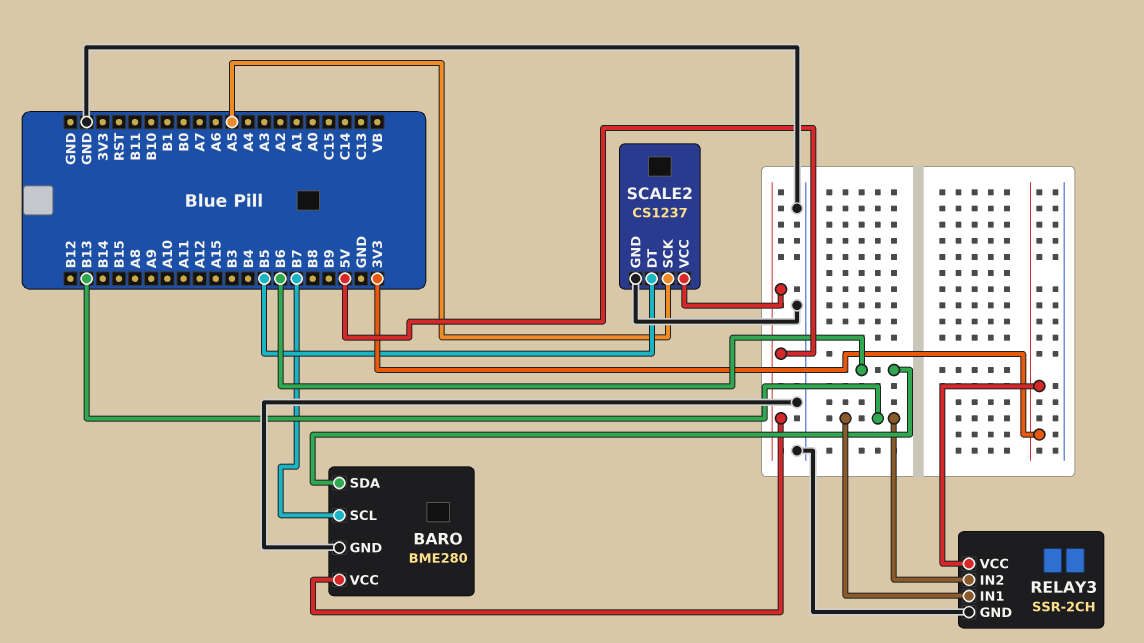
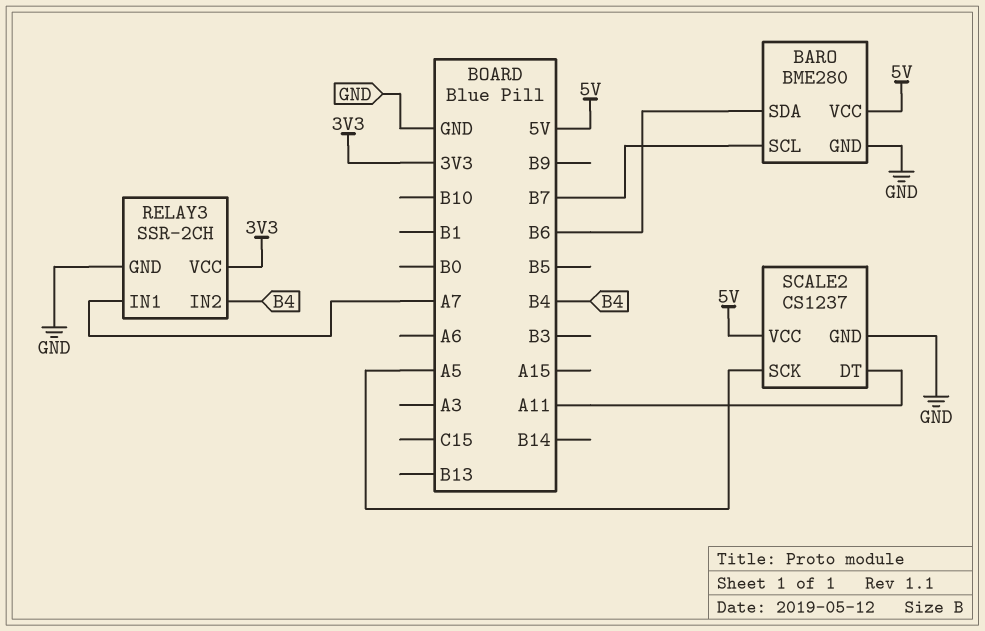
RELAY3 pin IN1: B13 -> A7
RELAY3 pin IN2: B13 -> B4
SCALE2 pin DT: B5 -> A11

